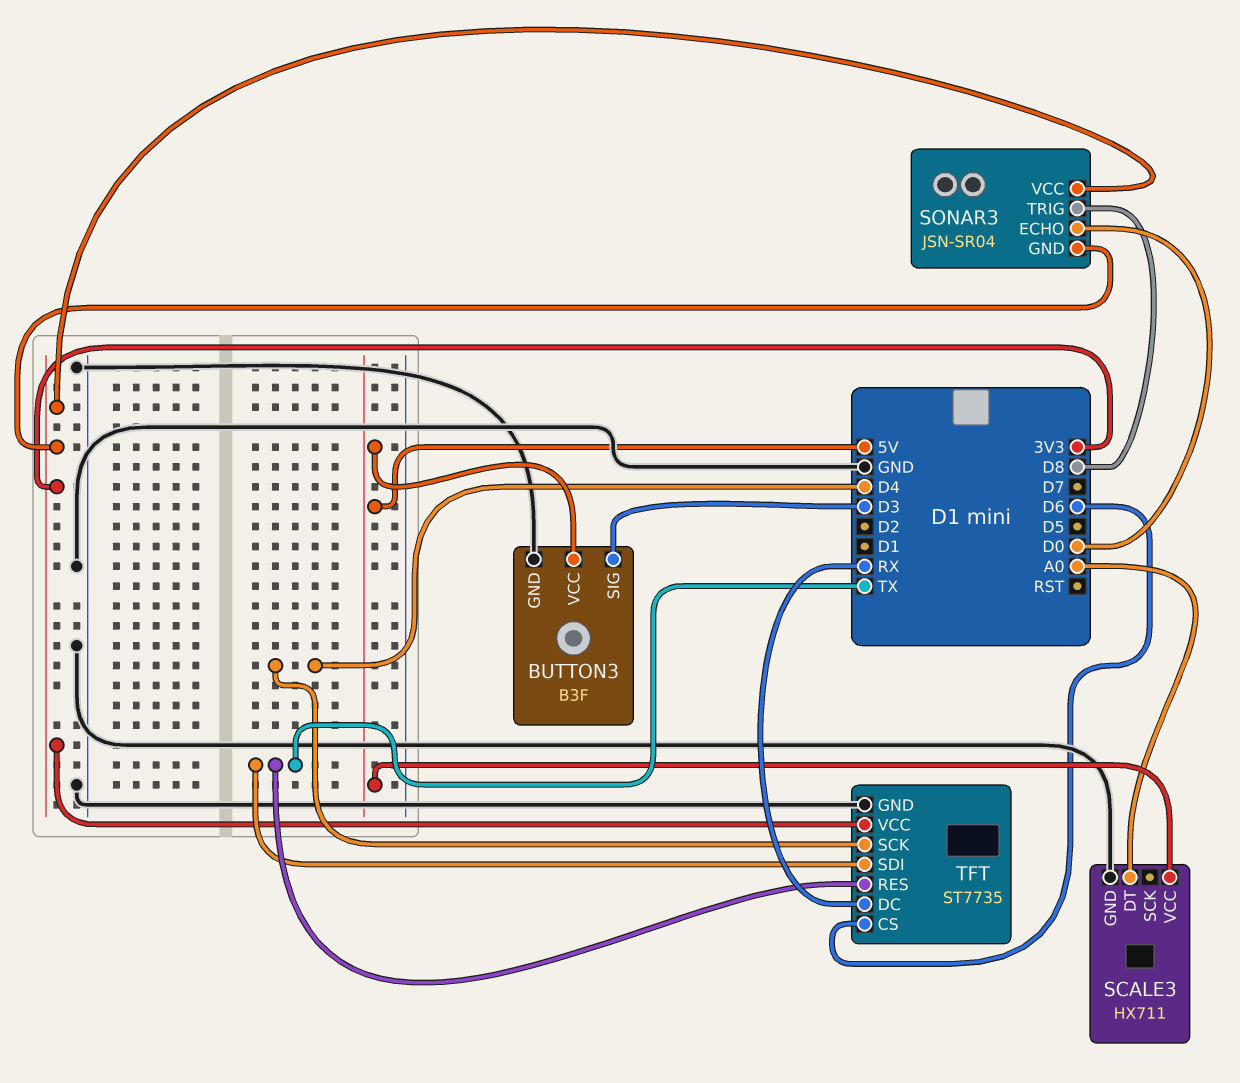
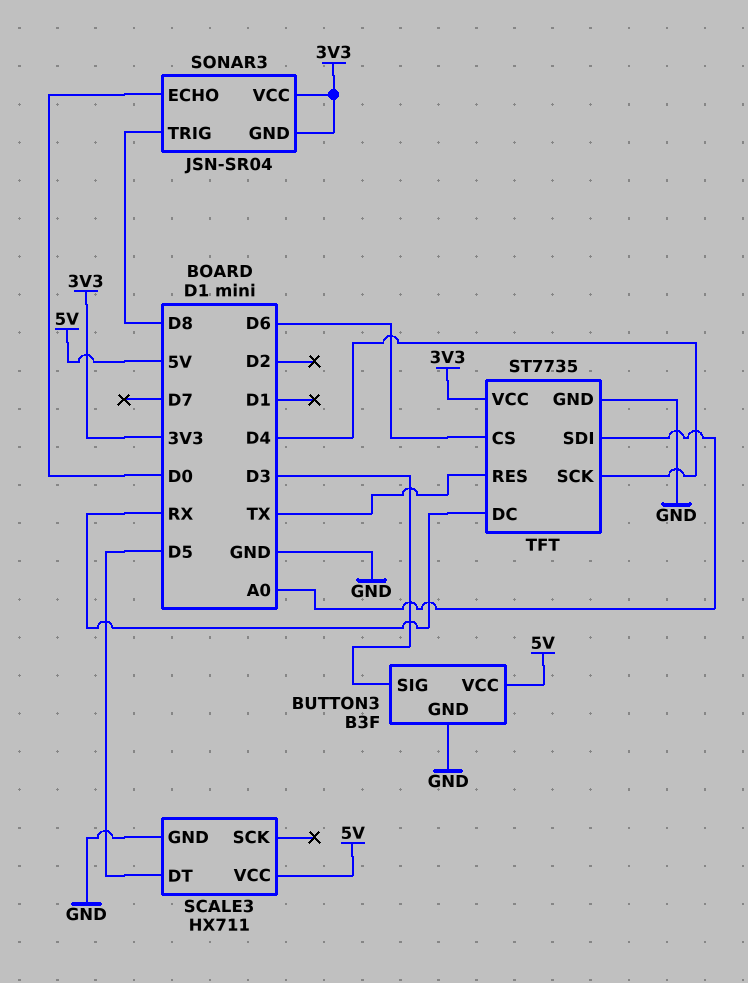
SCALE3 pin DT: A0 -> D5
TFT pin SDI: TX -> A0

